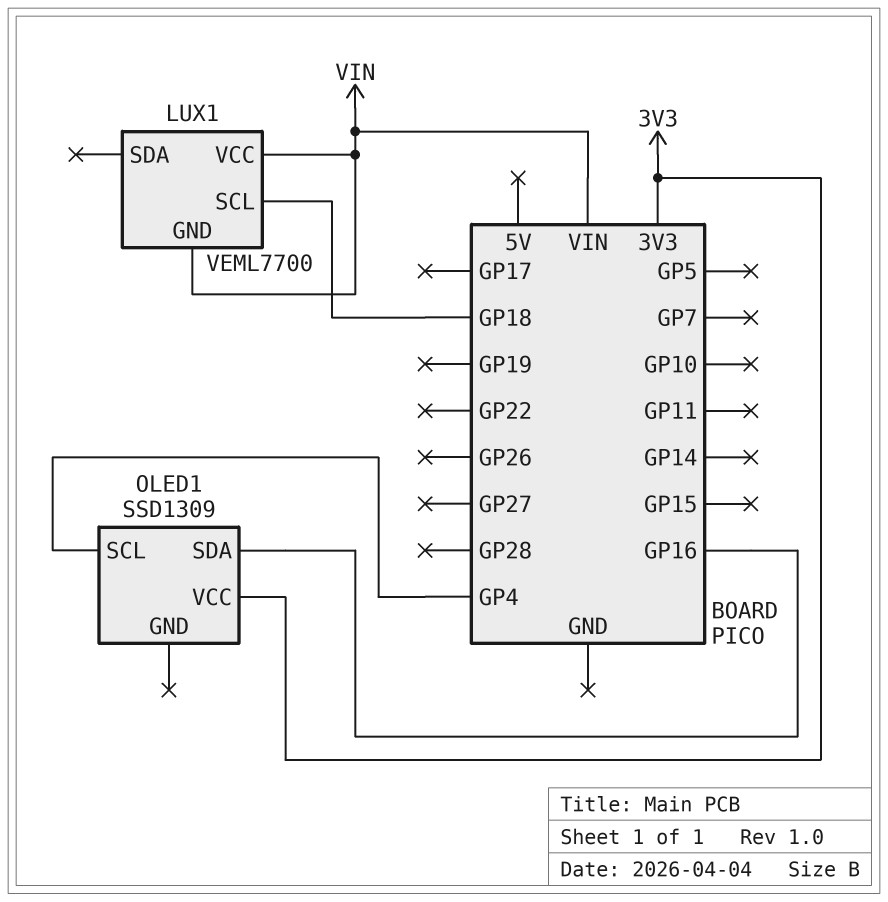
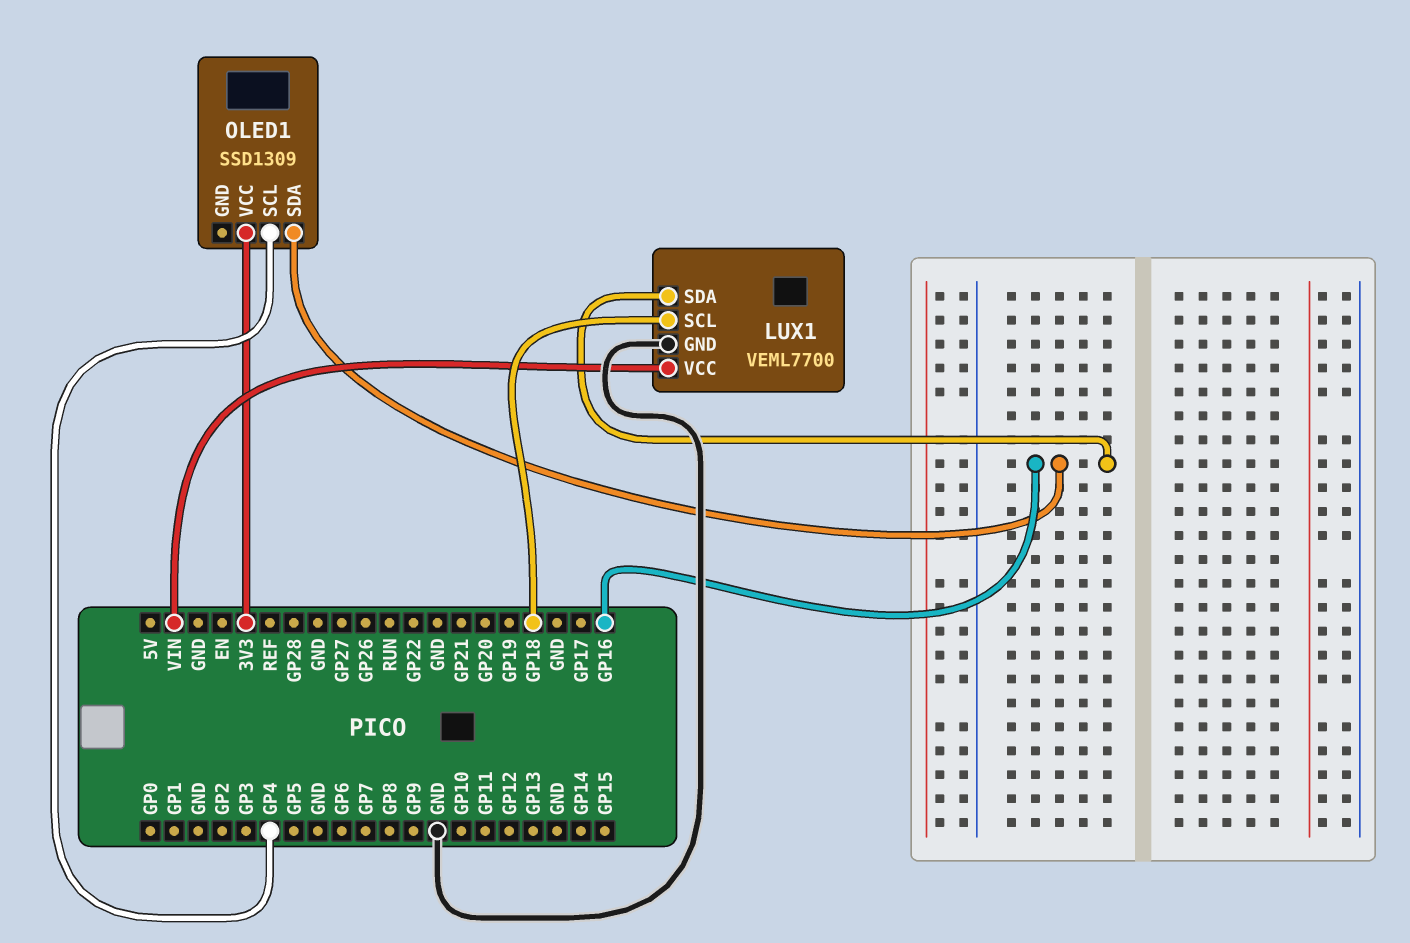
LUX1 pin GND: VIN -> GND
LUX1 pin SDA: none -> GP16

